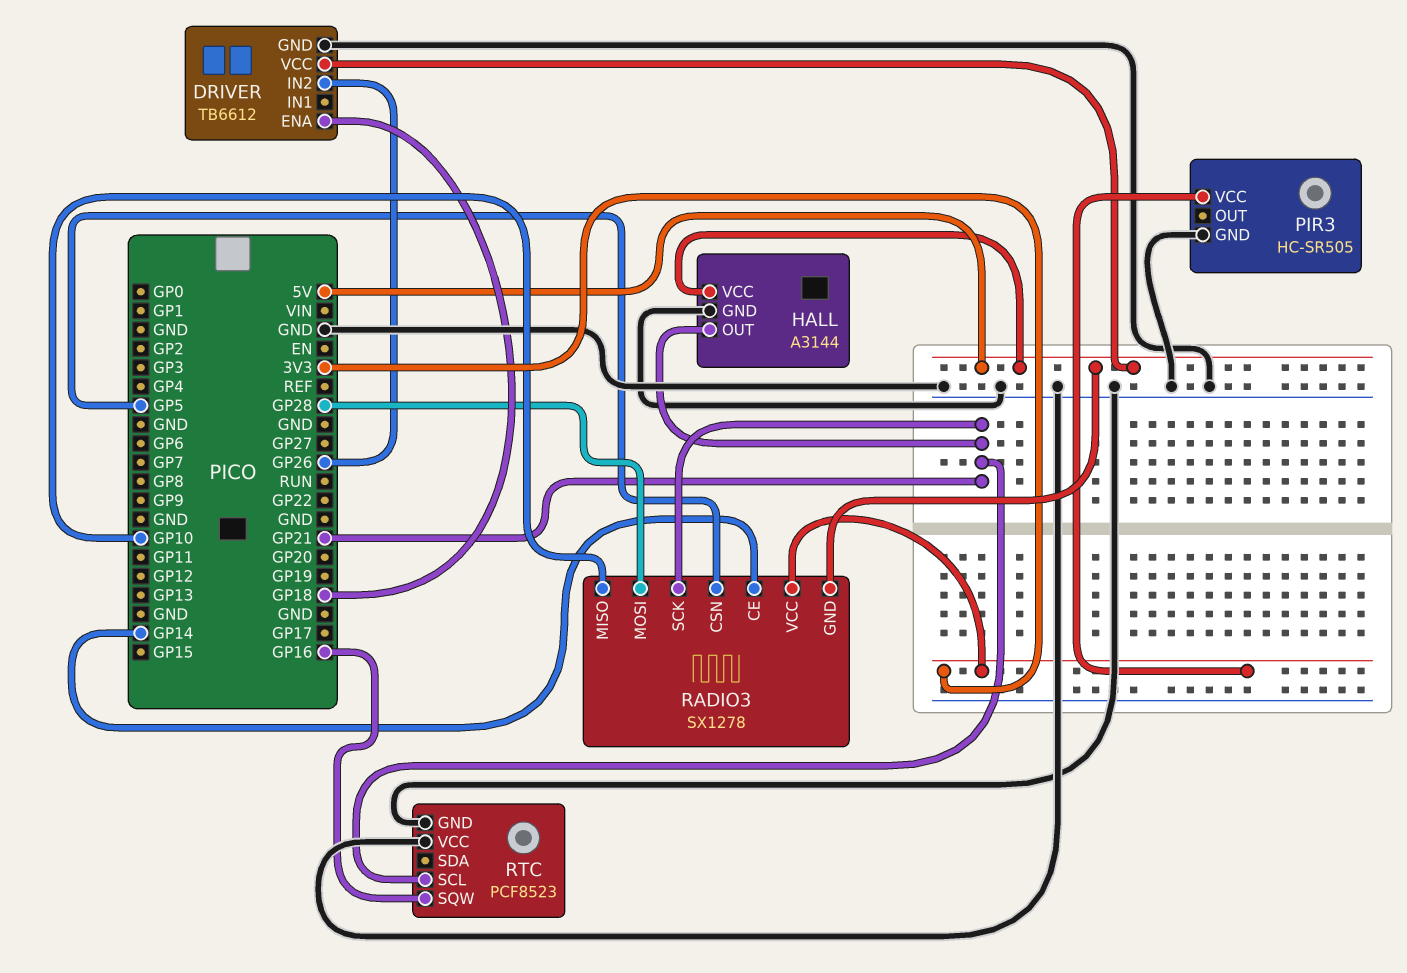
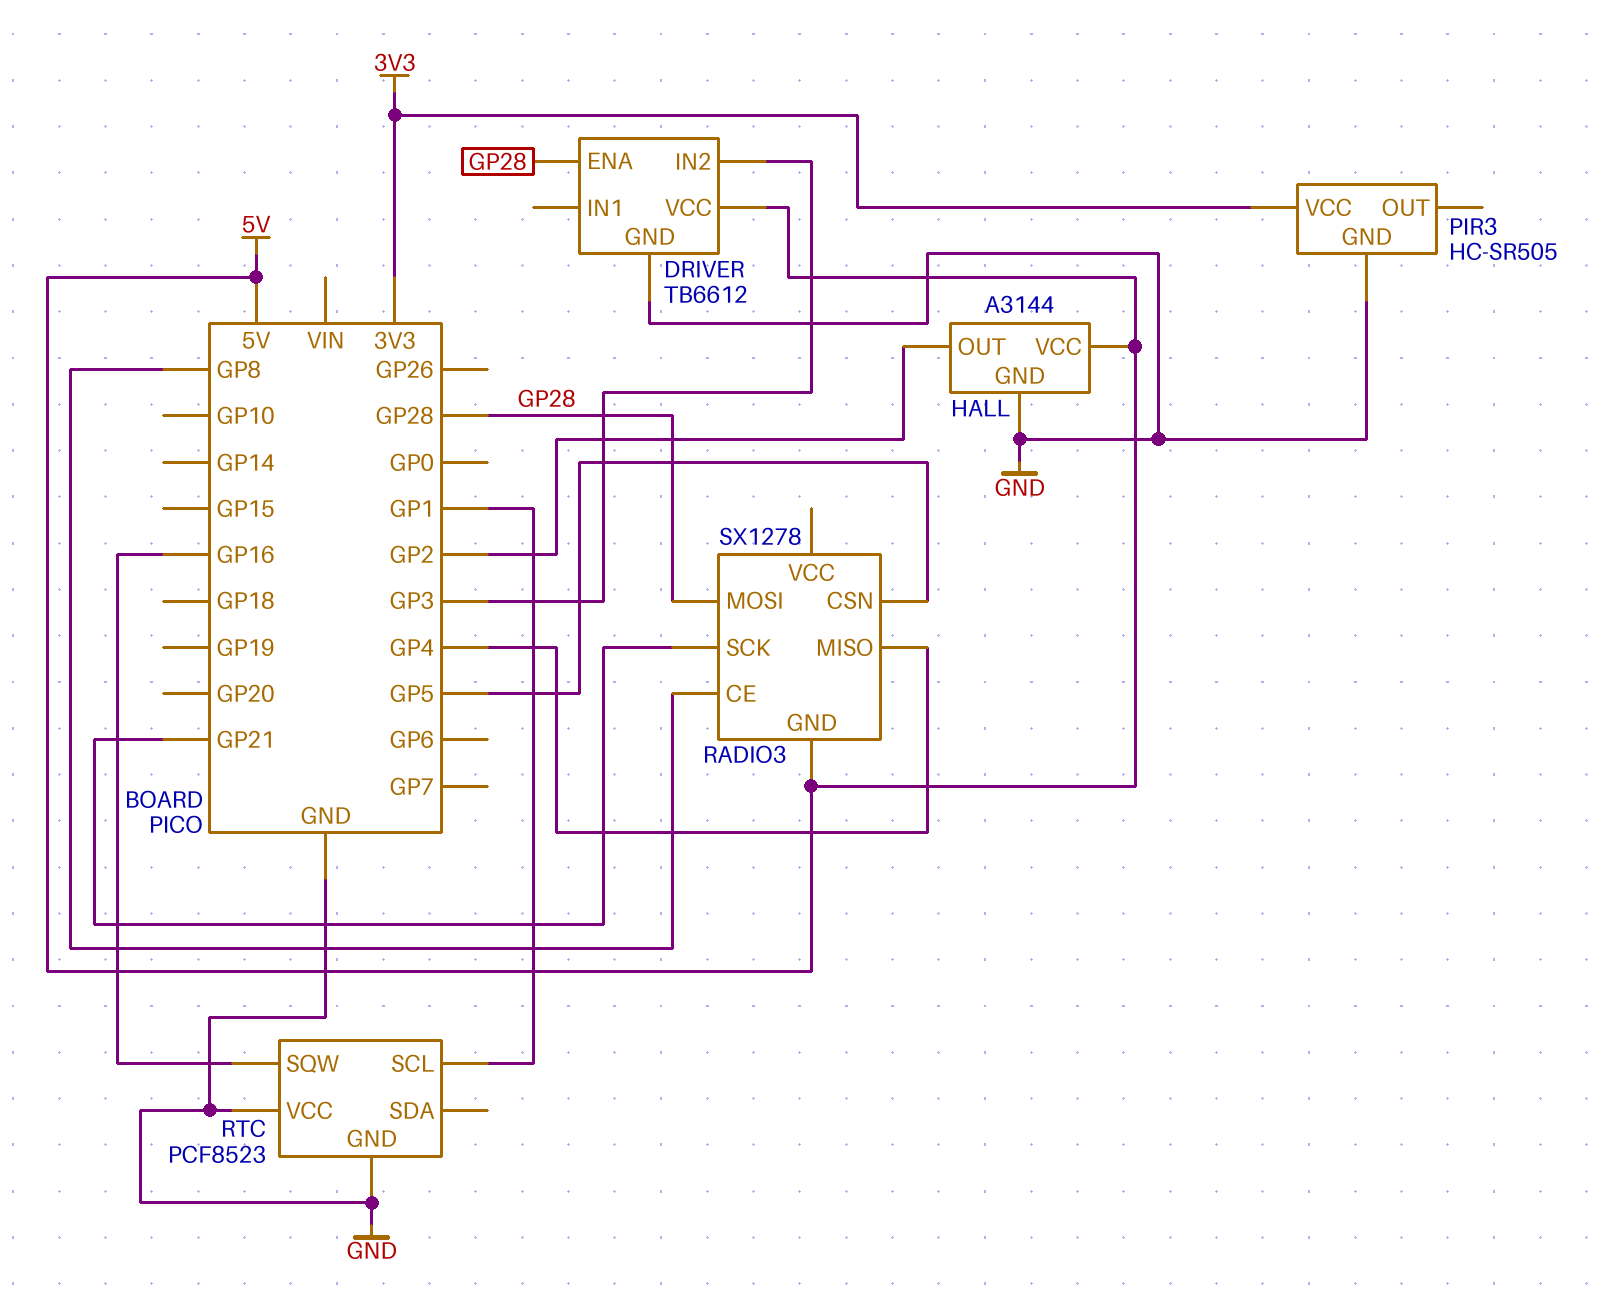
DRIVER pin ENA: GP18 -> GP28
DRIVER pin IN2: GP26 -> GP3
HALL pin OUT: GP21 -> GP2
RADIO3 pin CE: GP14 -> GP8
RADIO3 pin MISO: GP10 -> GP4
RADIO3 pin VCC: 3V3 -> none
RTC pin SCL: GP21 -> GP1

